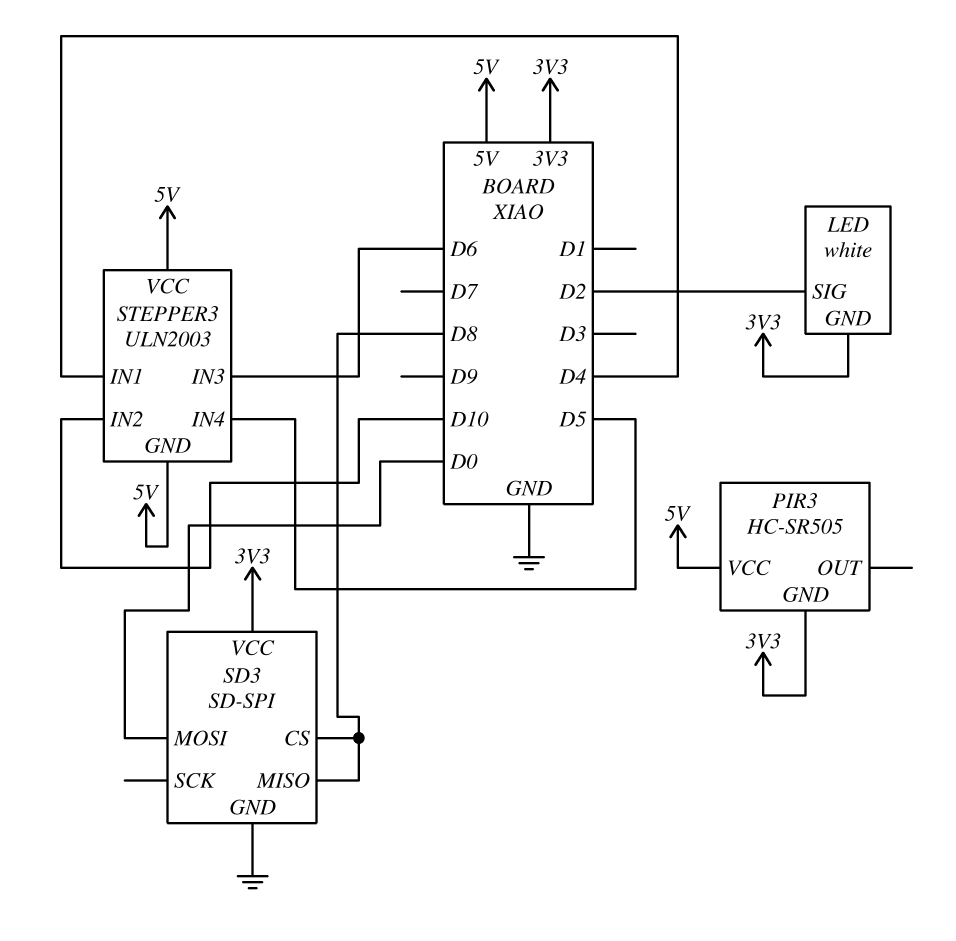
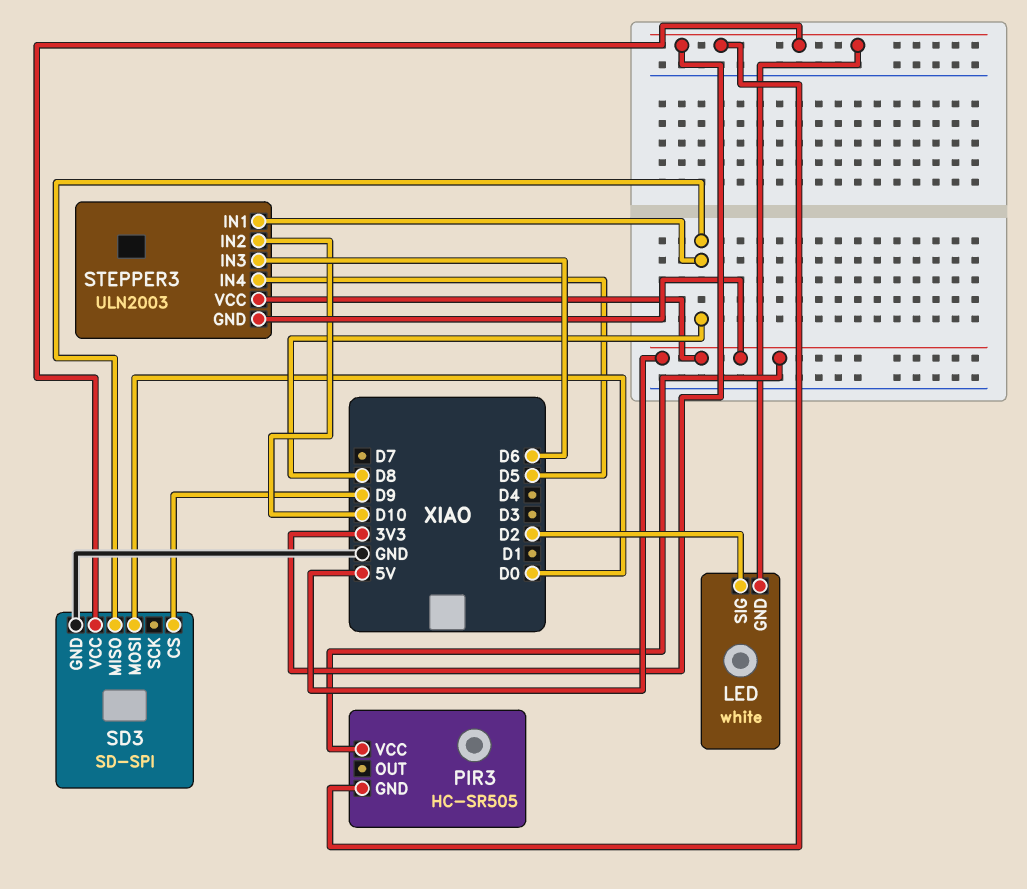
SD3 pin CS: D8 -> D9
STEPPER3 pin IN1: D4 -> D8

